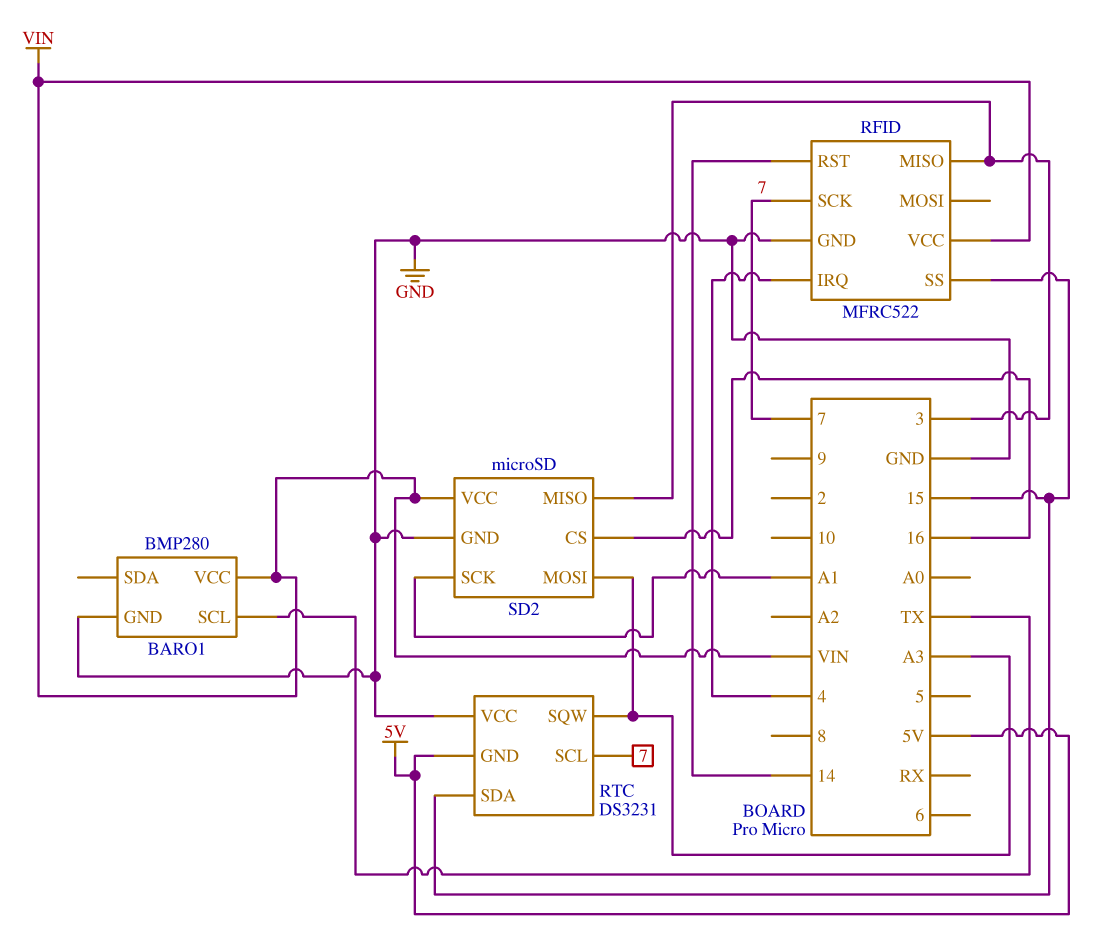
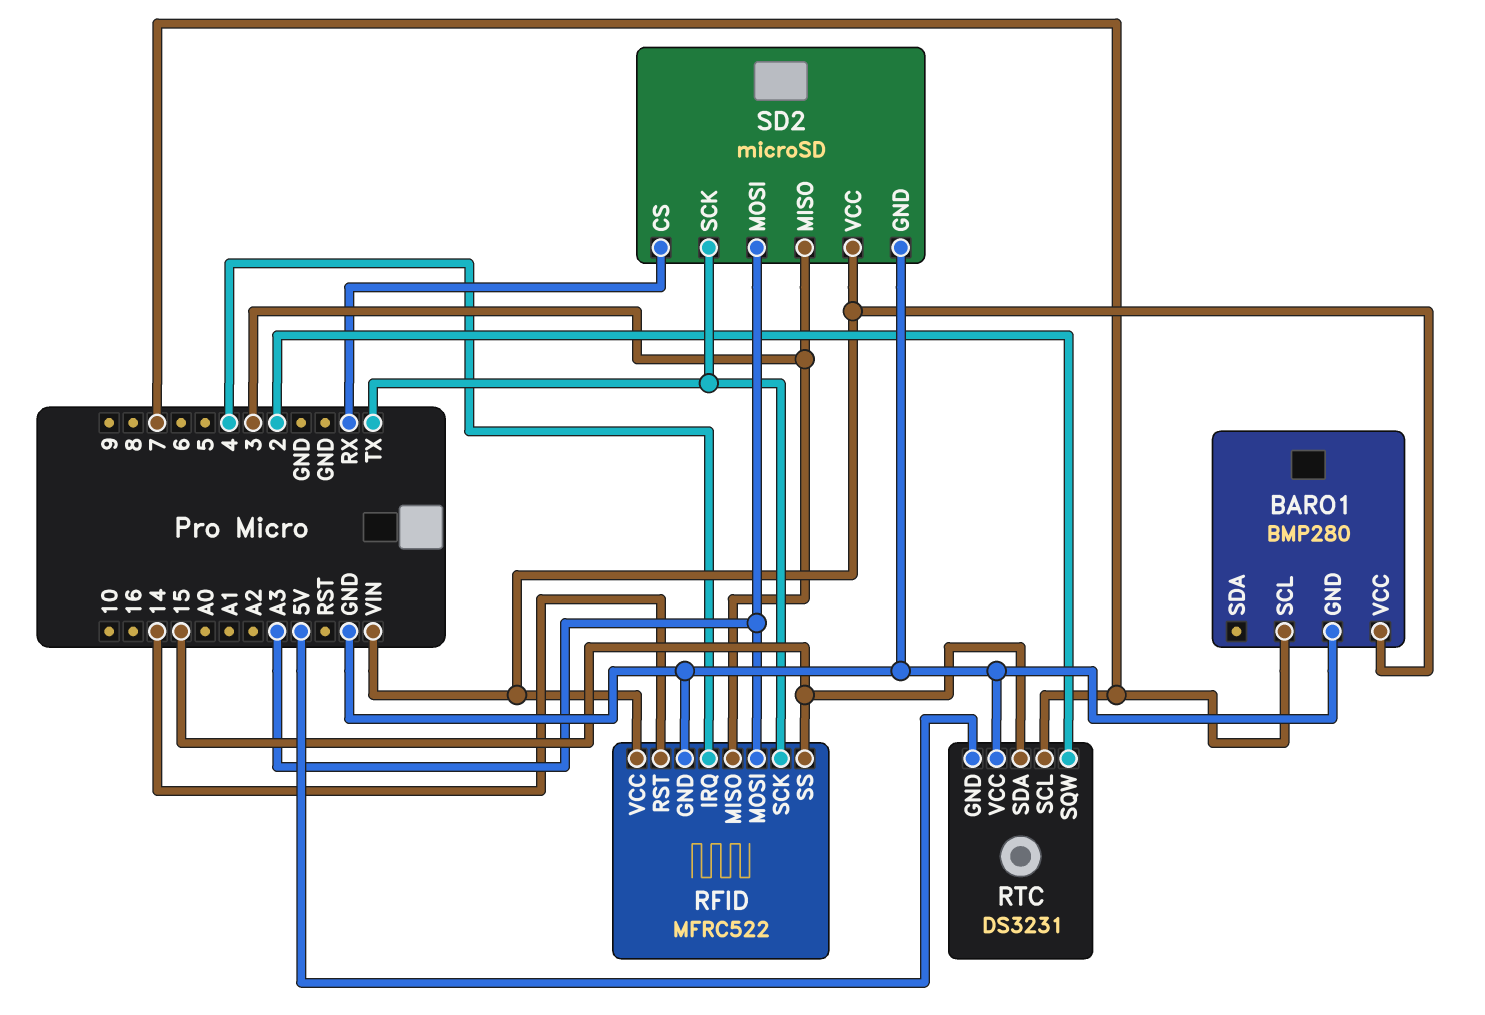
BARO1 pin SCL: TX -> 7
RFID pin MOSI: none -> A3
RFID pin SCK: 7 -> TX
RTC pin SQW: A3 -> 2
SD2 pin CS: 16 -> RX
SD2 pin SCK: A1 -> TX

